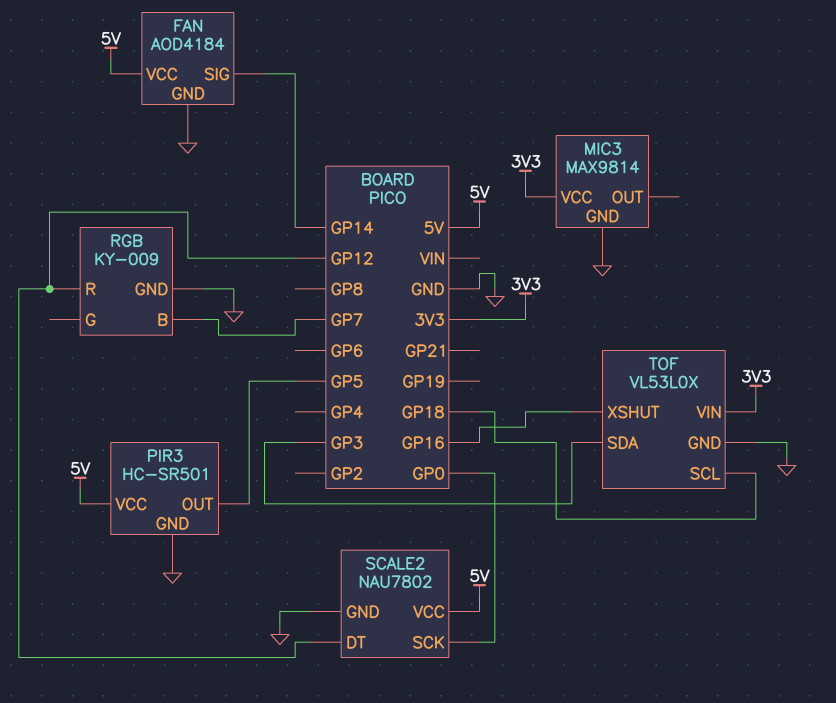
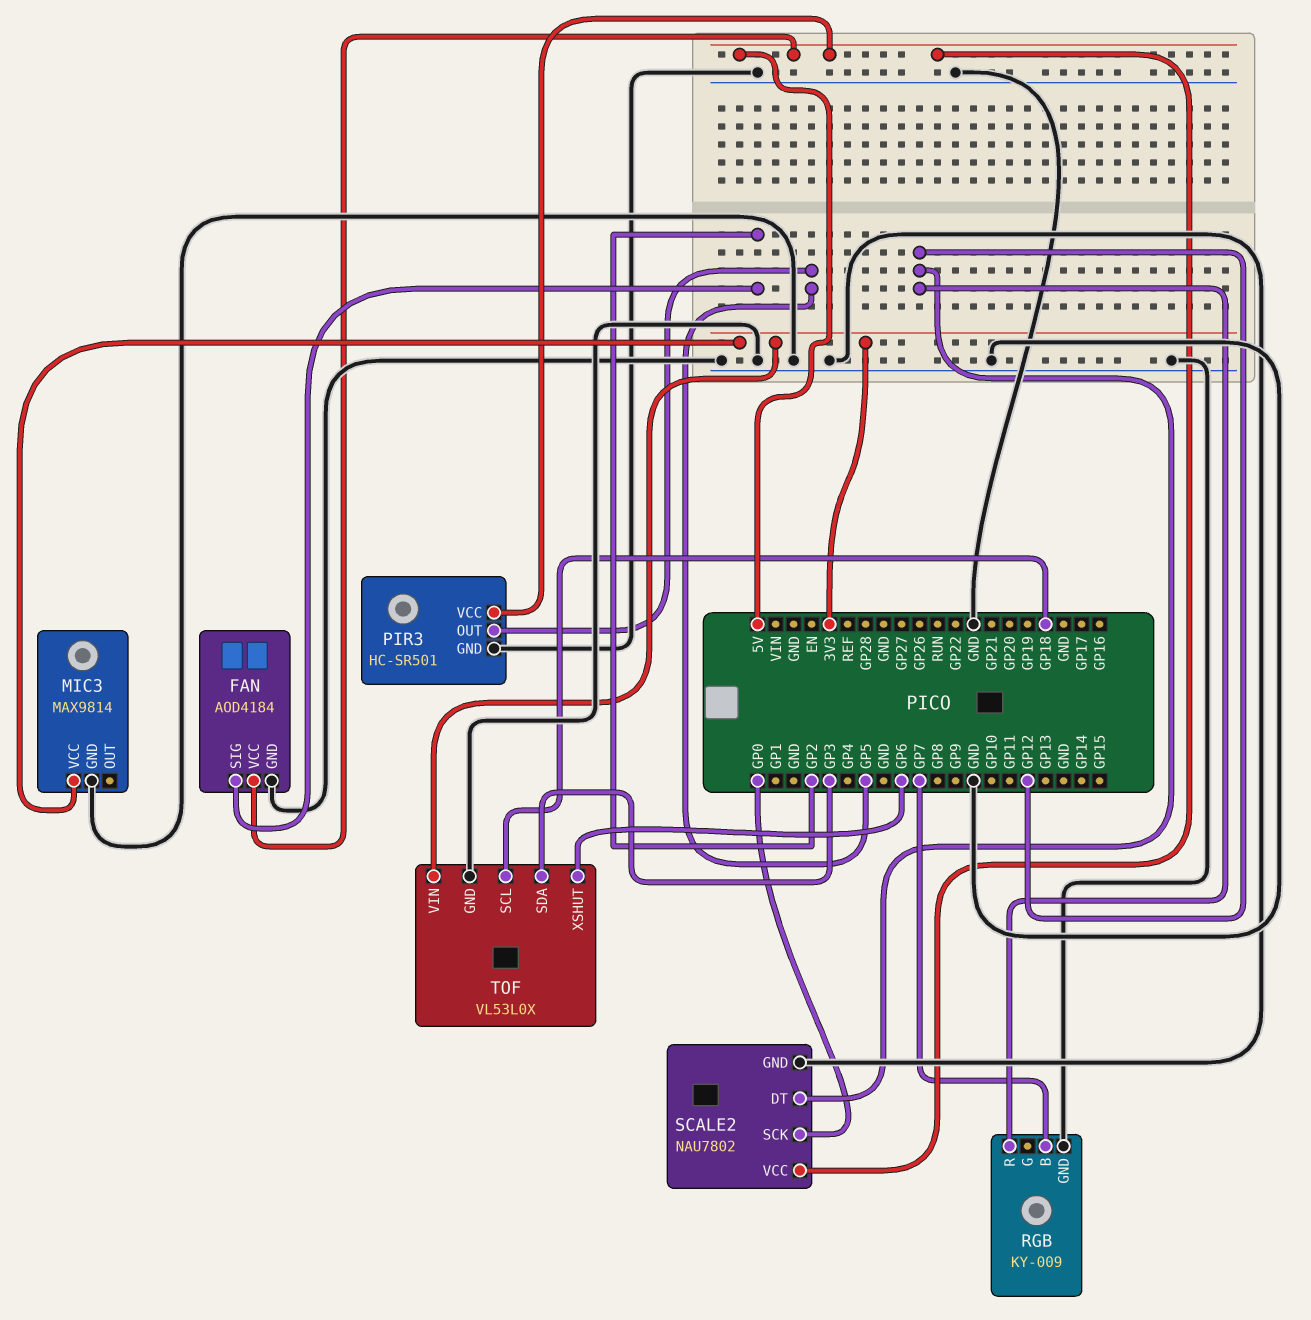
FAN pin SIG: GP14 -> GP2
TOF pin XSHUT: GP16 -> GP6

